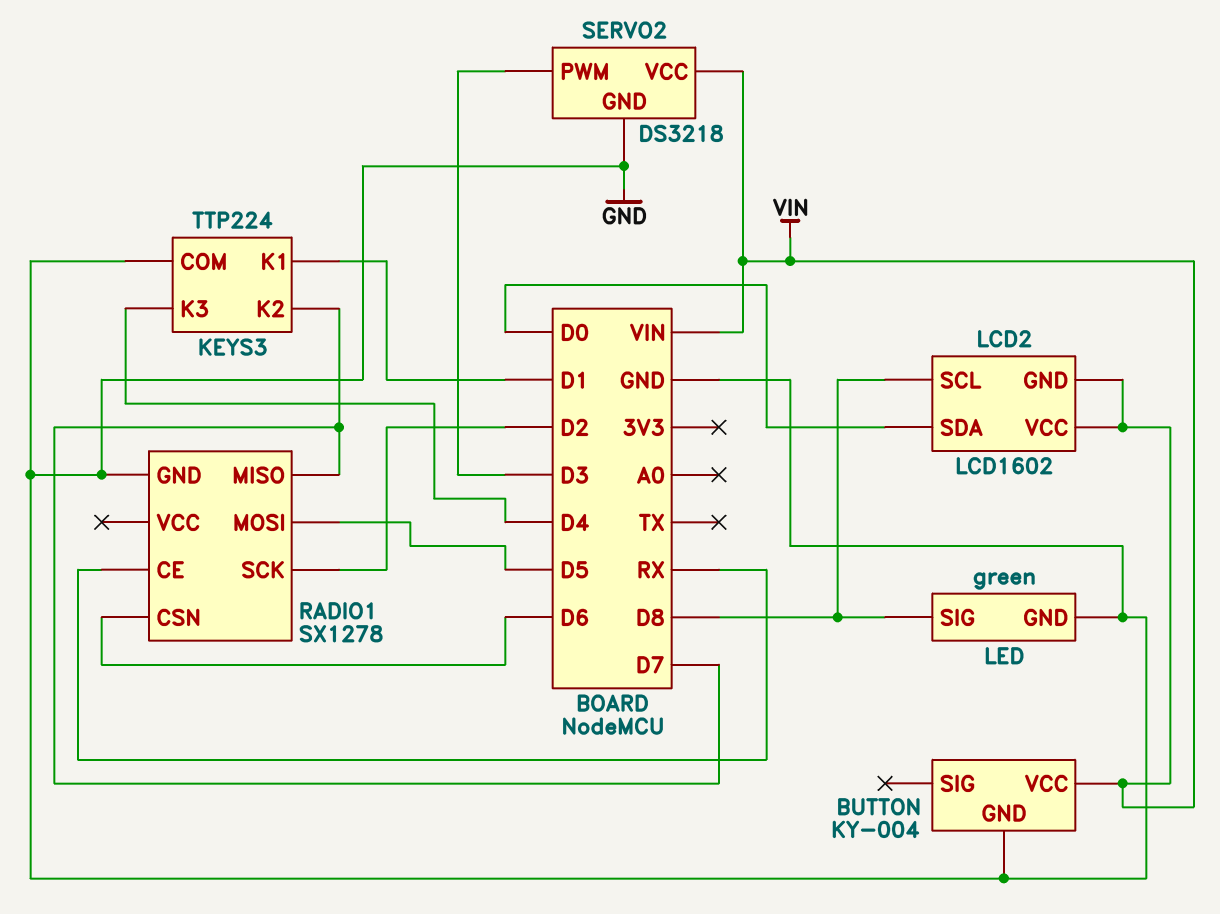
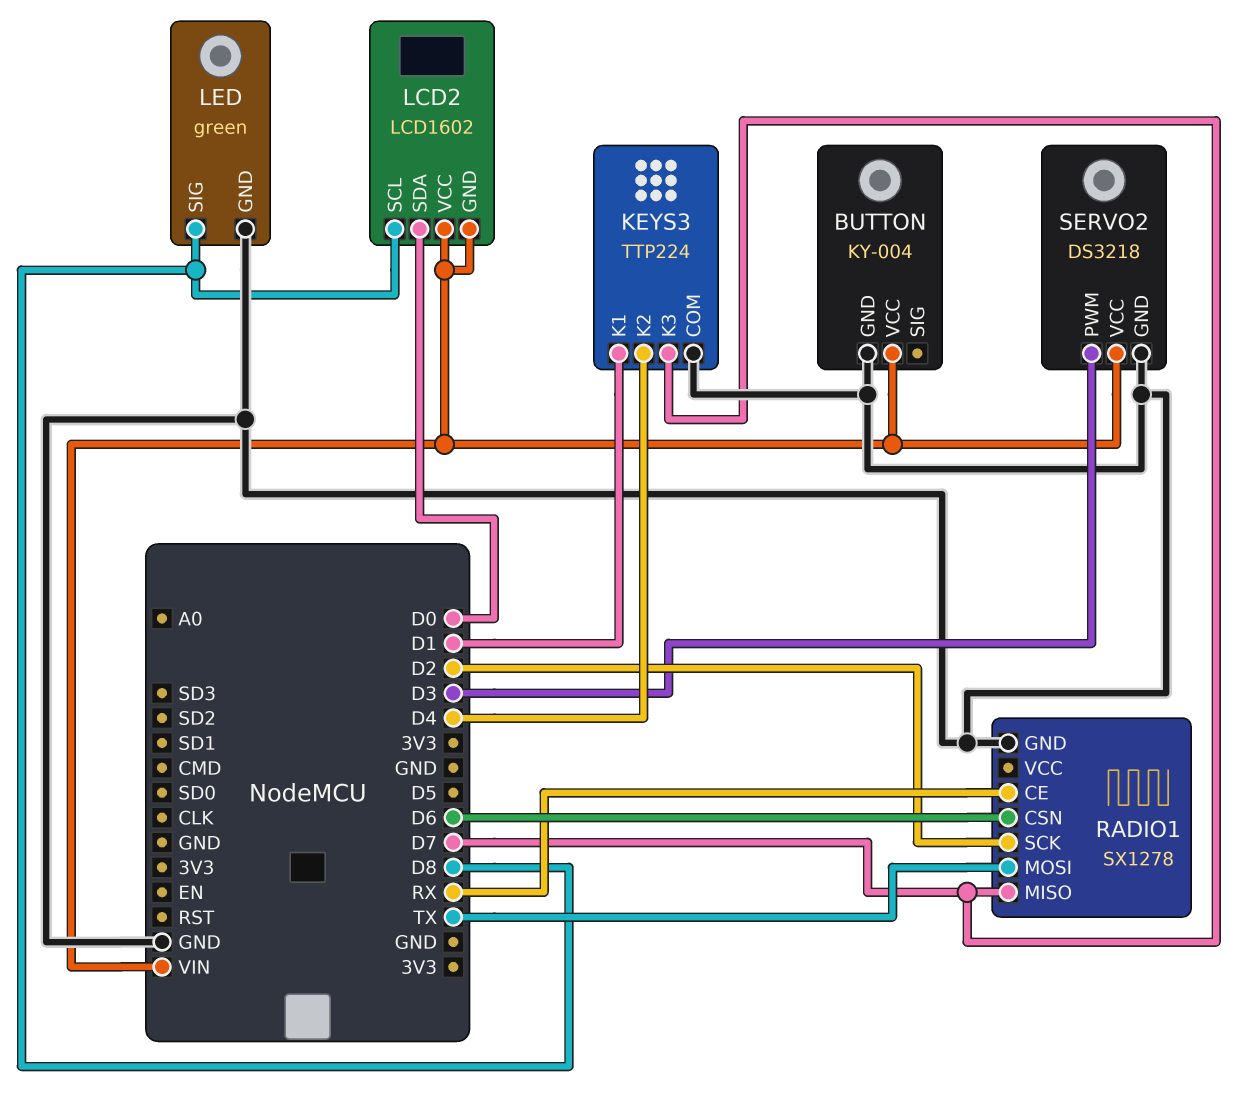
KEYS3 pin K2: D7 -> D4
KEYS3 pin K3: D4 -> D7
RADIO1 pin MOSI: D5 -> TX

